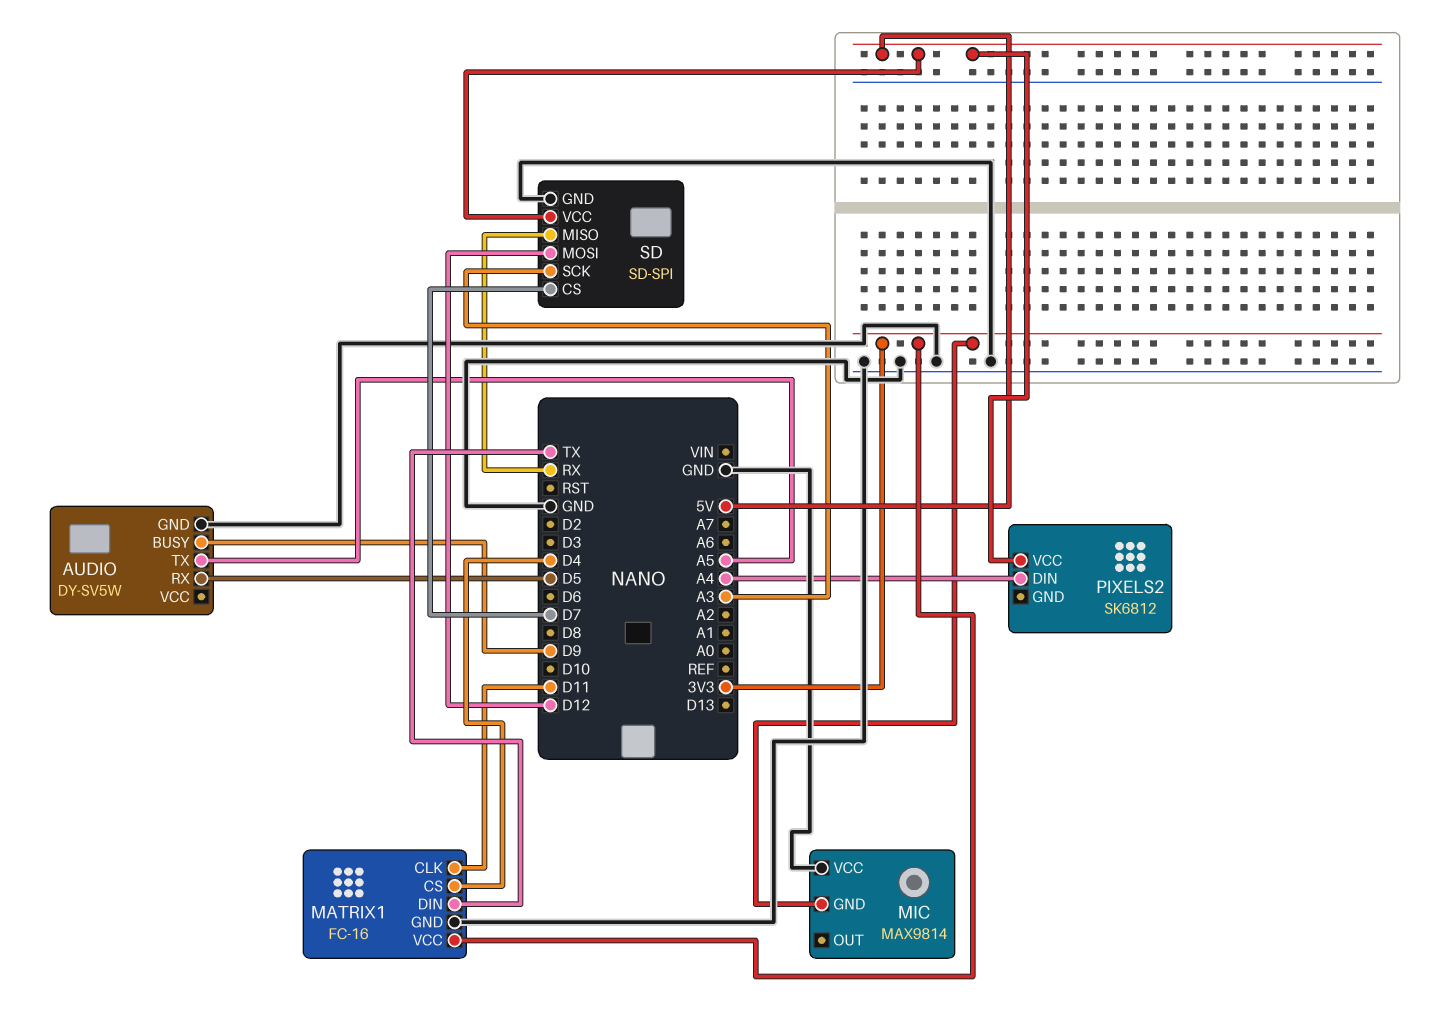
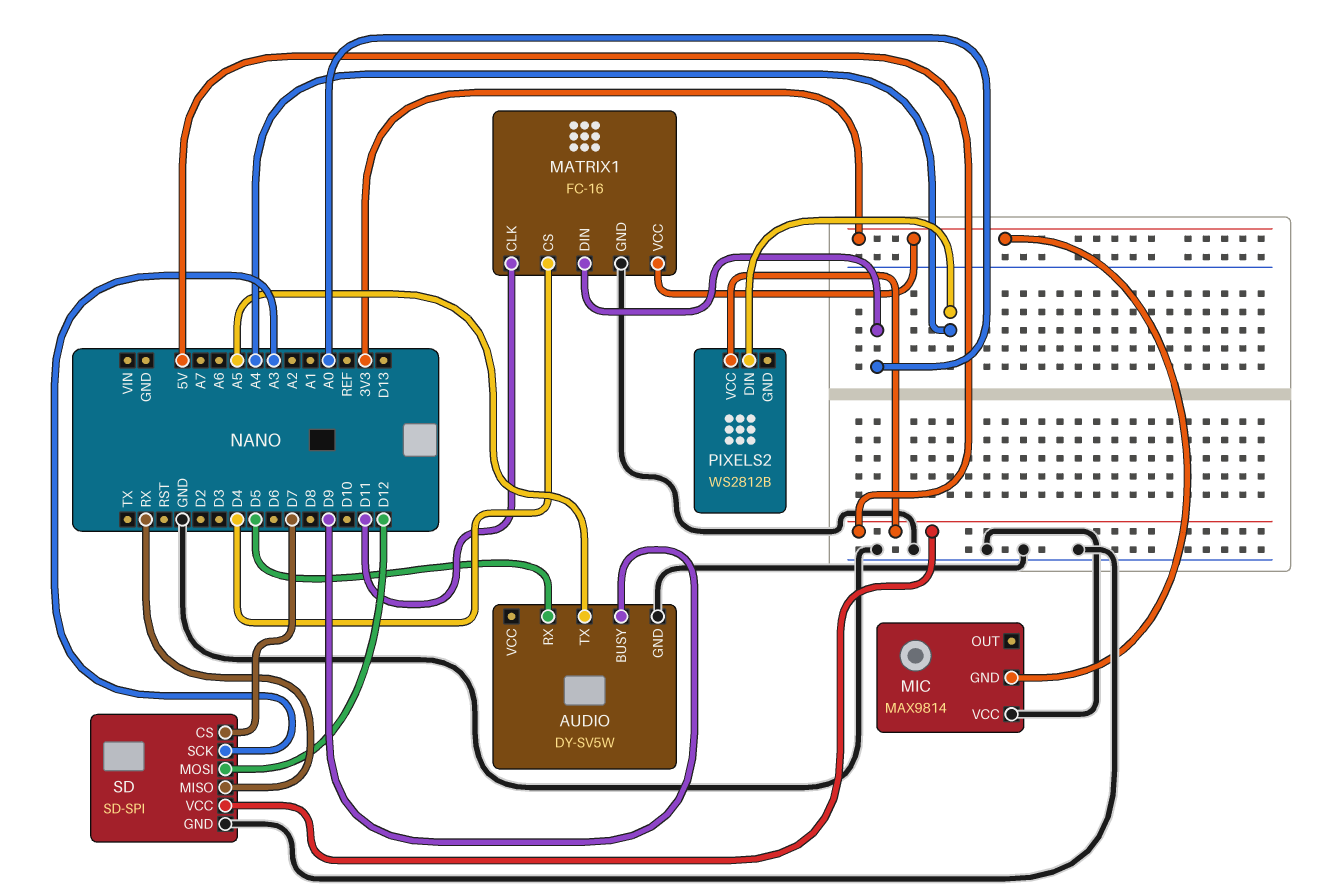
MATRIX1 pin DIN: TX -> A0
PIXELS2: SK6812 -> WS2812B

